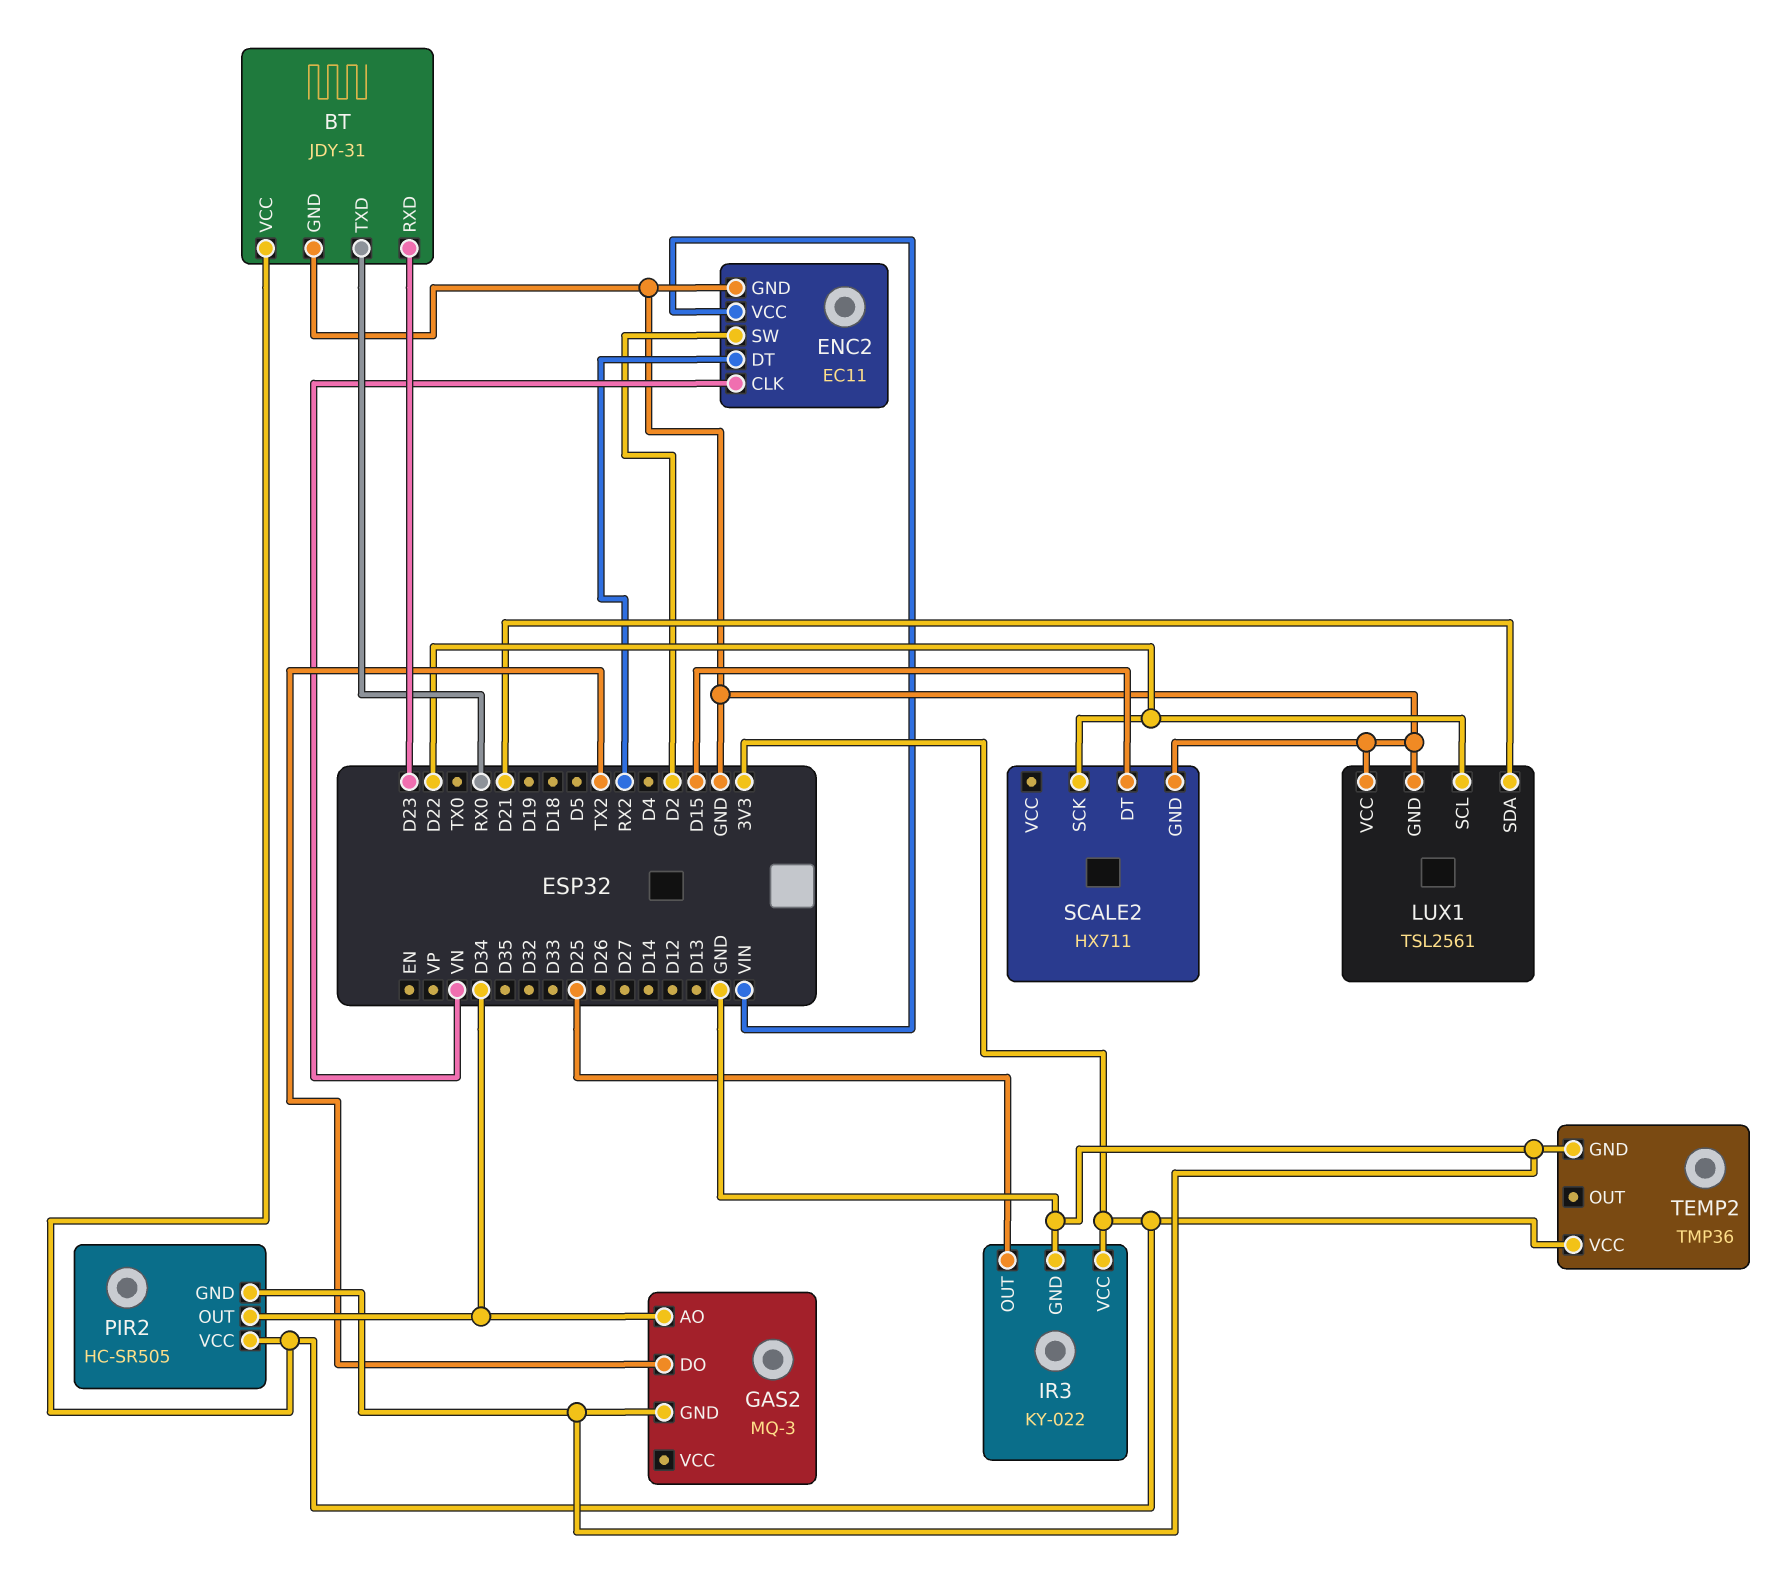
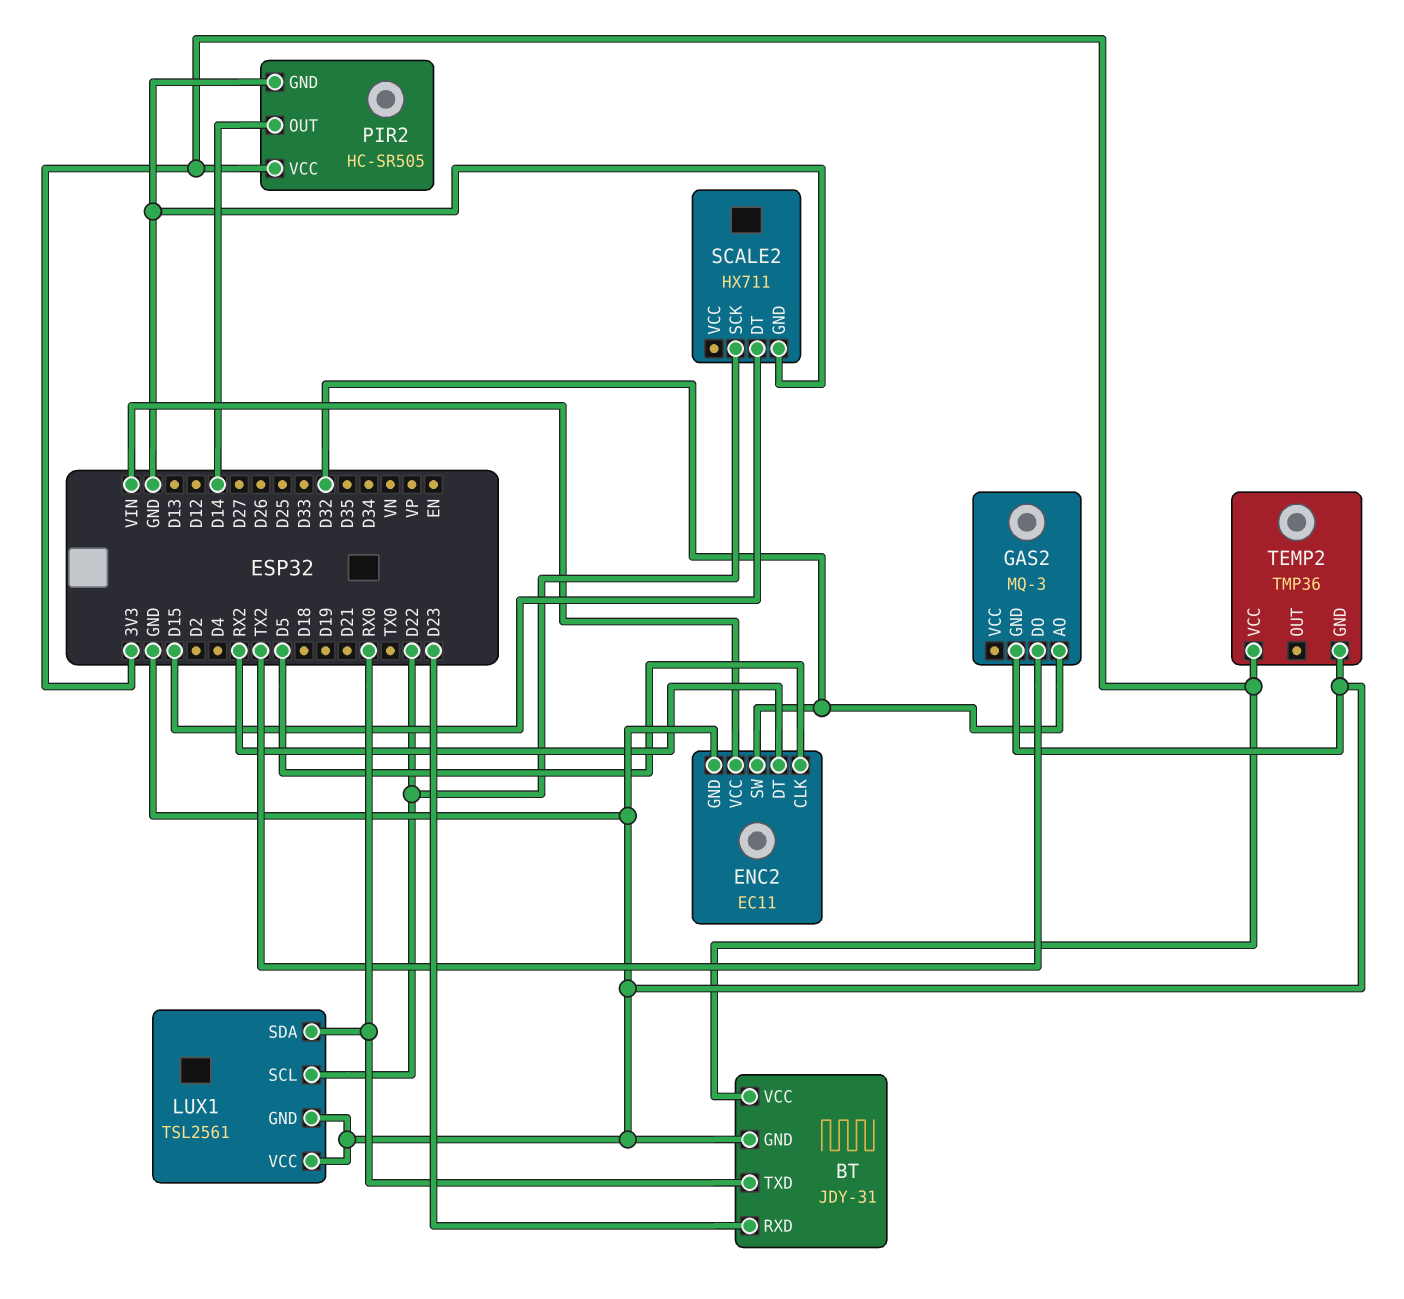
ENC2 pin CLK: VN -> D5
ENC2 pin SW: D2 -> D32
GAS2 pin AO: D34 -> D32
IR3: KY-022 -> none
IR3 pin GND: GND -> none
IR3 pin OUT: D25 -> none
IR3 pin VCC: 3V3 -> none
LUX1 pin SDA: D21 -> RX0
PIR2 pin OUT: D34 -> D14

